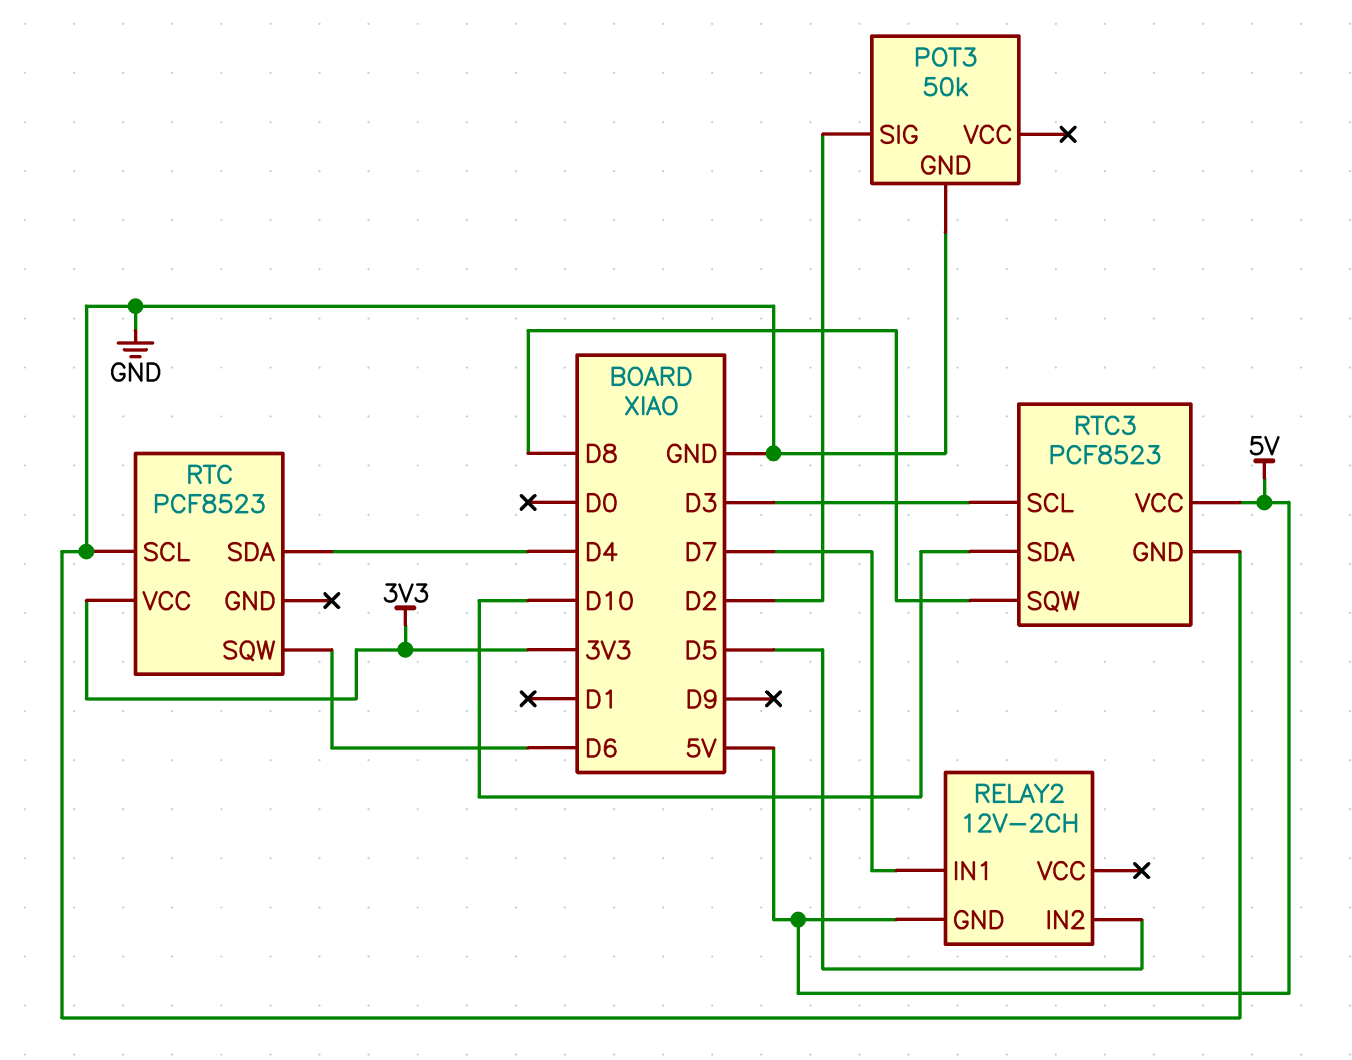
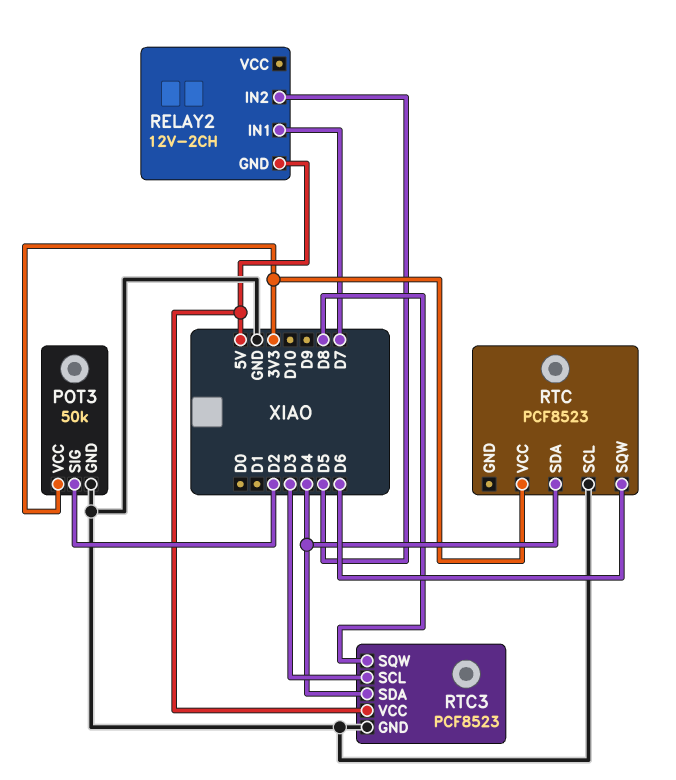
POT3 pin VCC: none -> 3V3
RTC3 pin SDA: D10 -> D4

